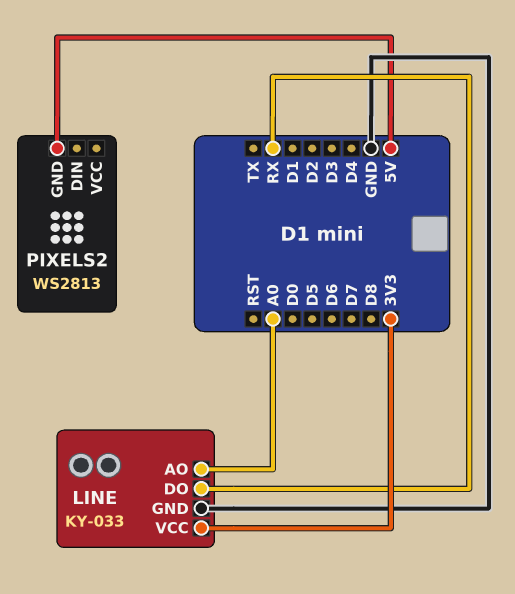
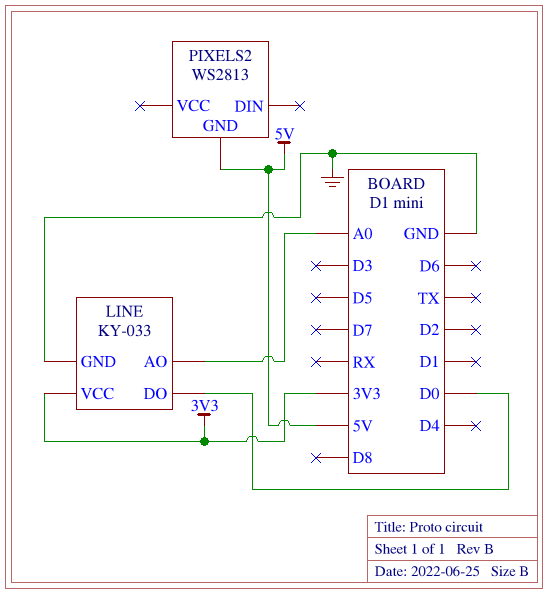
LINE pin DO: RX -> D0

